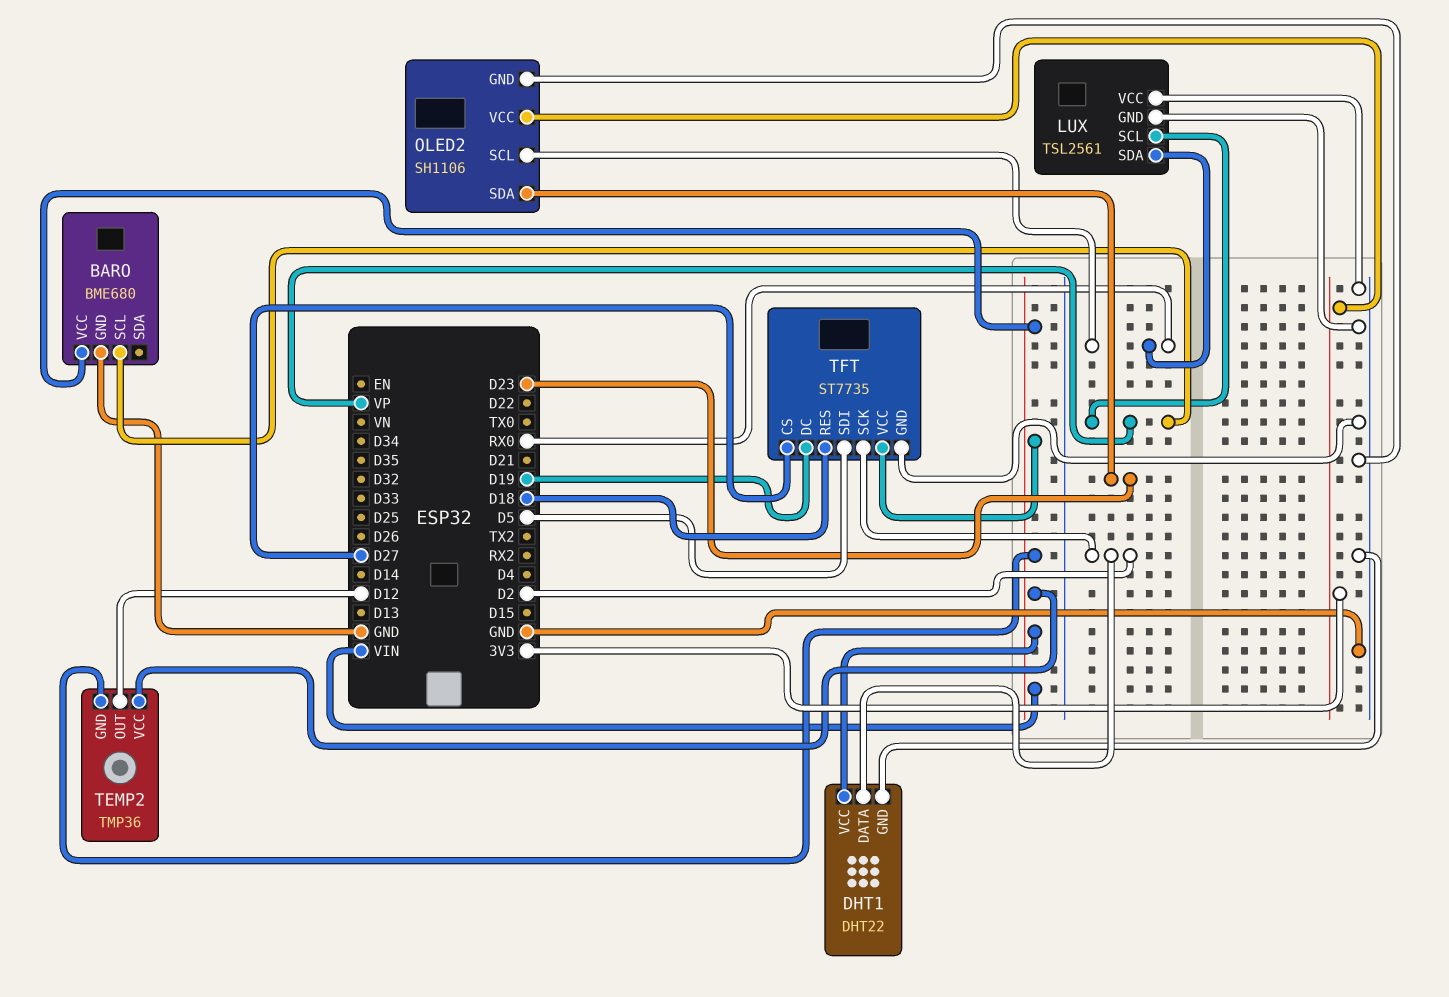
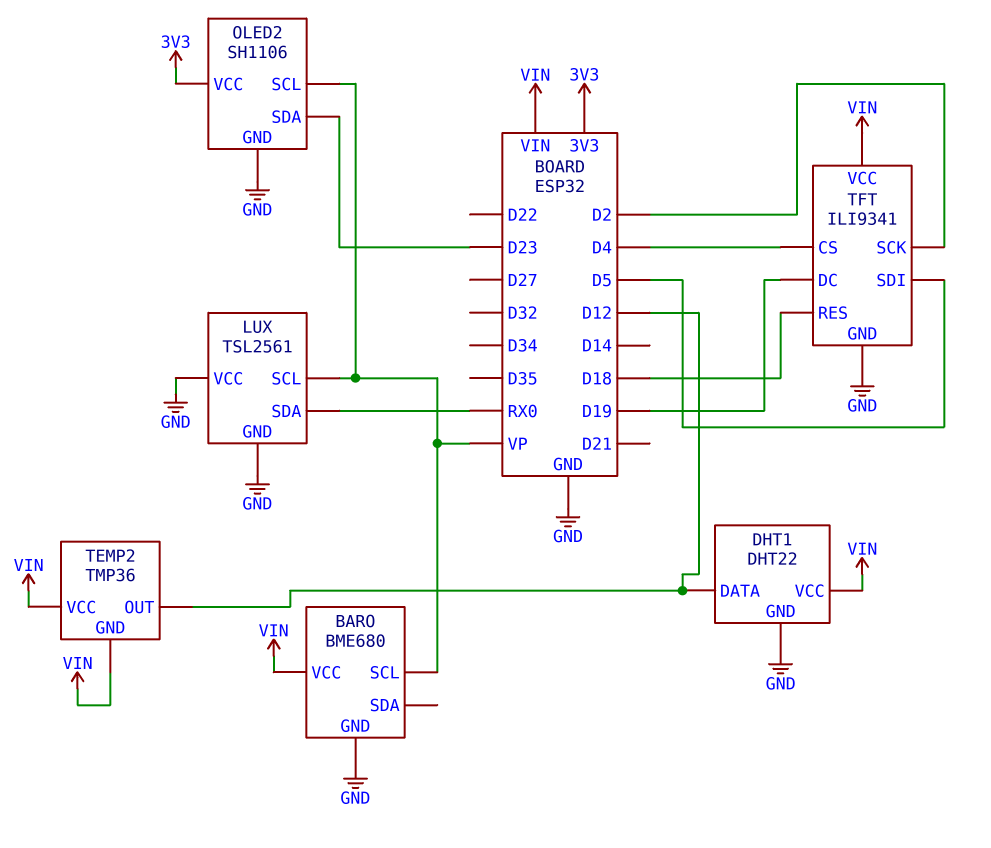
DHT1 pin DATA: D2 -> D12
OLED2 pin SCL: RX0 -> VP
TFT: ST7735 -> ILI9341
TFT pin CS: D27 -> D4

